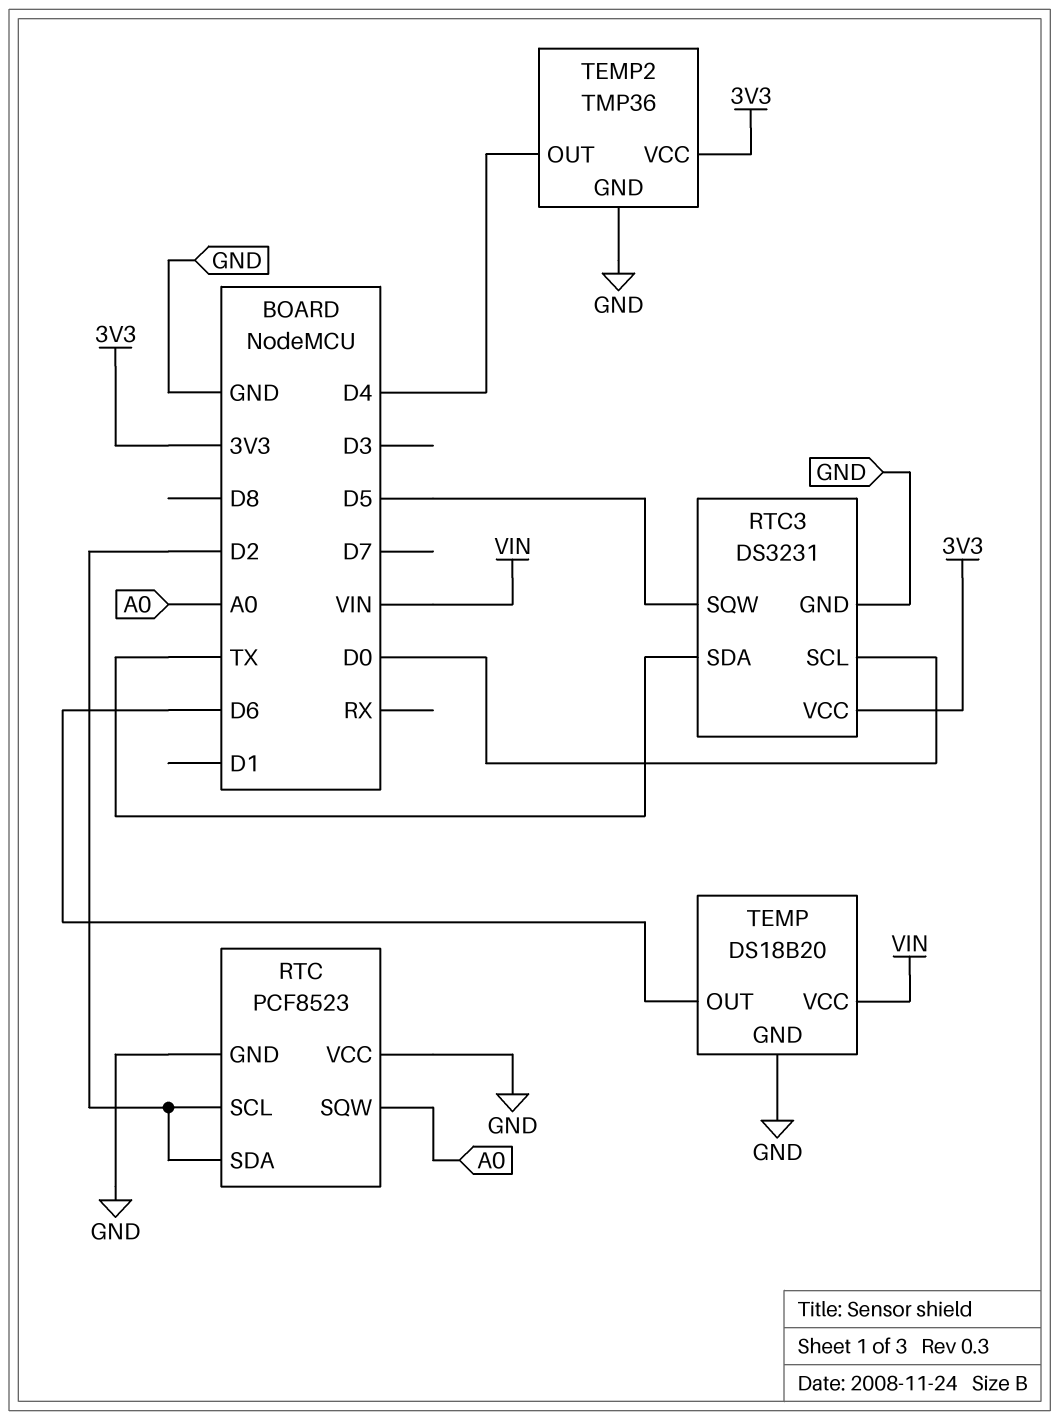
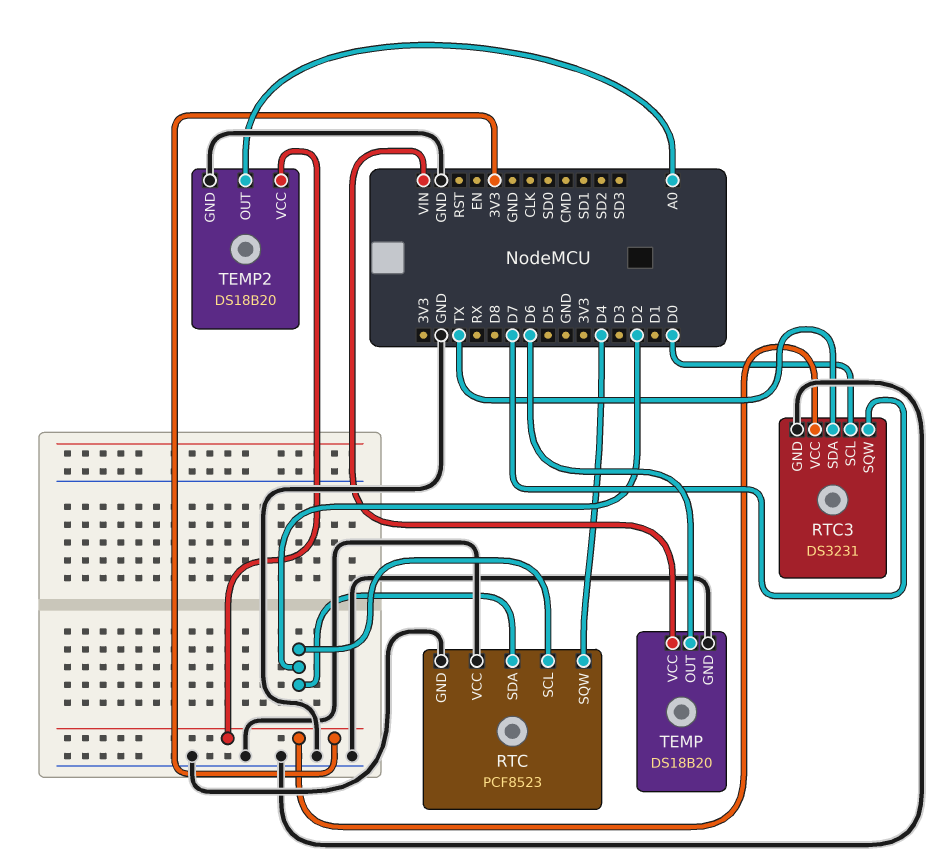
RTC pin SQW: A0 -> D4
RTC3 pin SQW: D5 -> D7
TEMP2: TMP36 -> DS18B20
TEMP2 pin OUT: D4 -> A0

